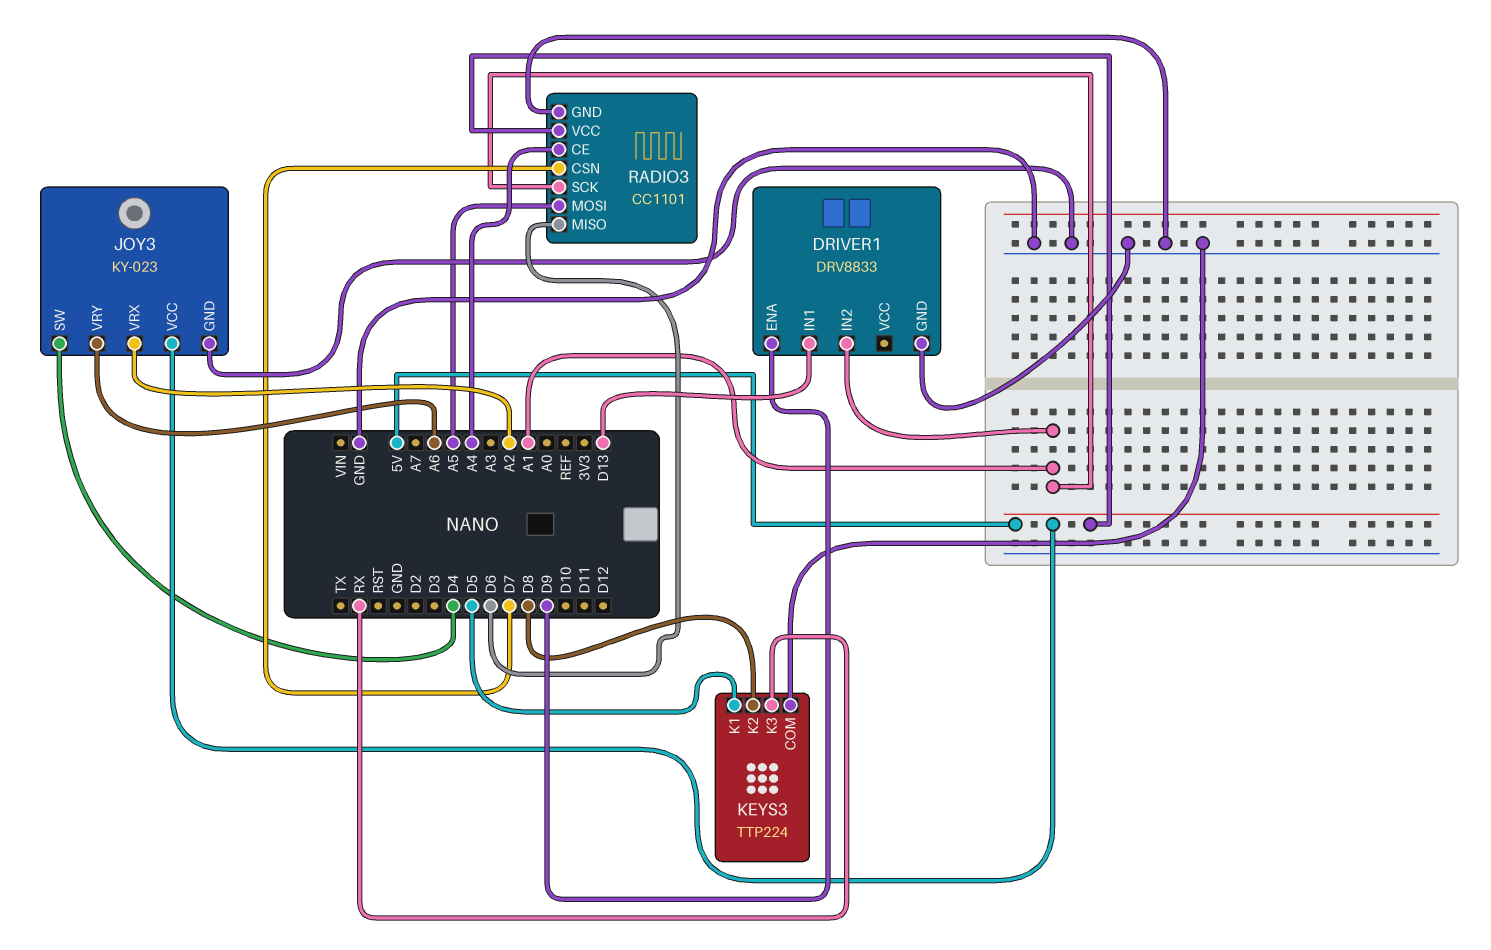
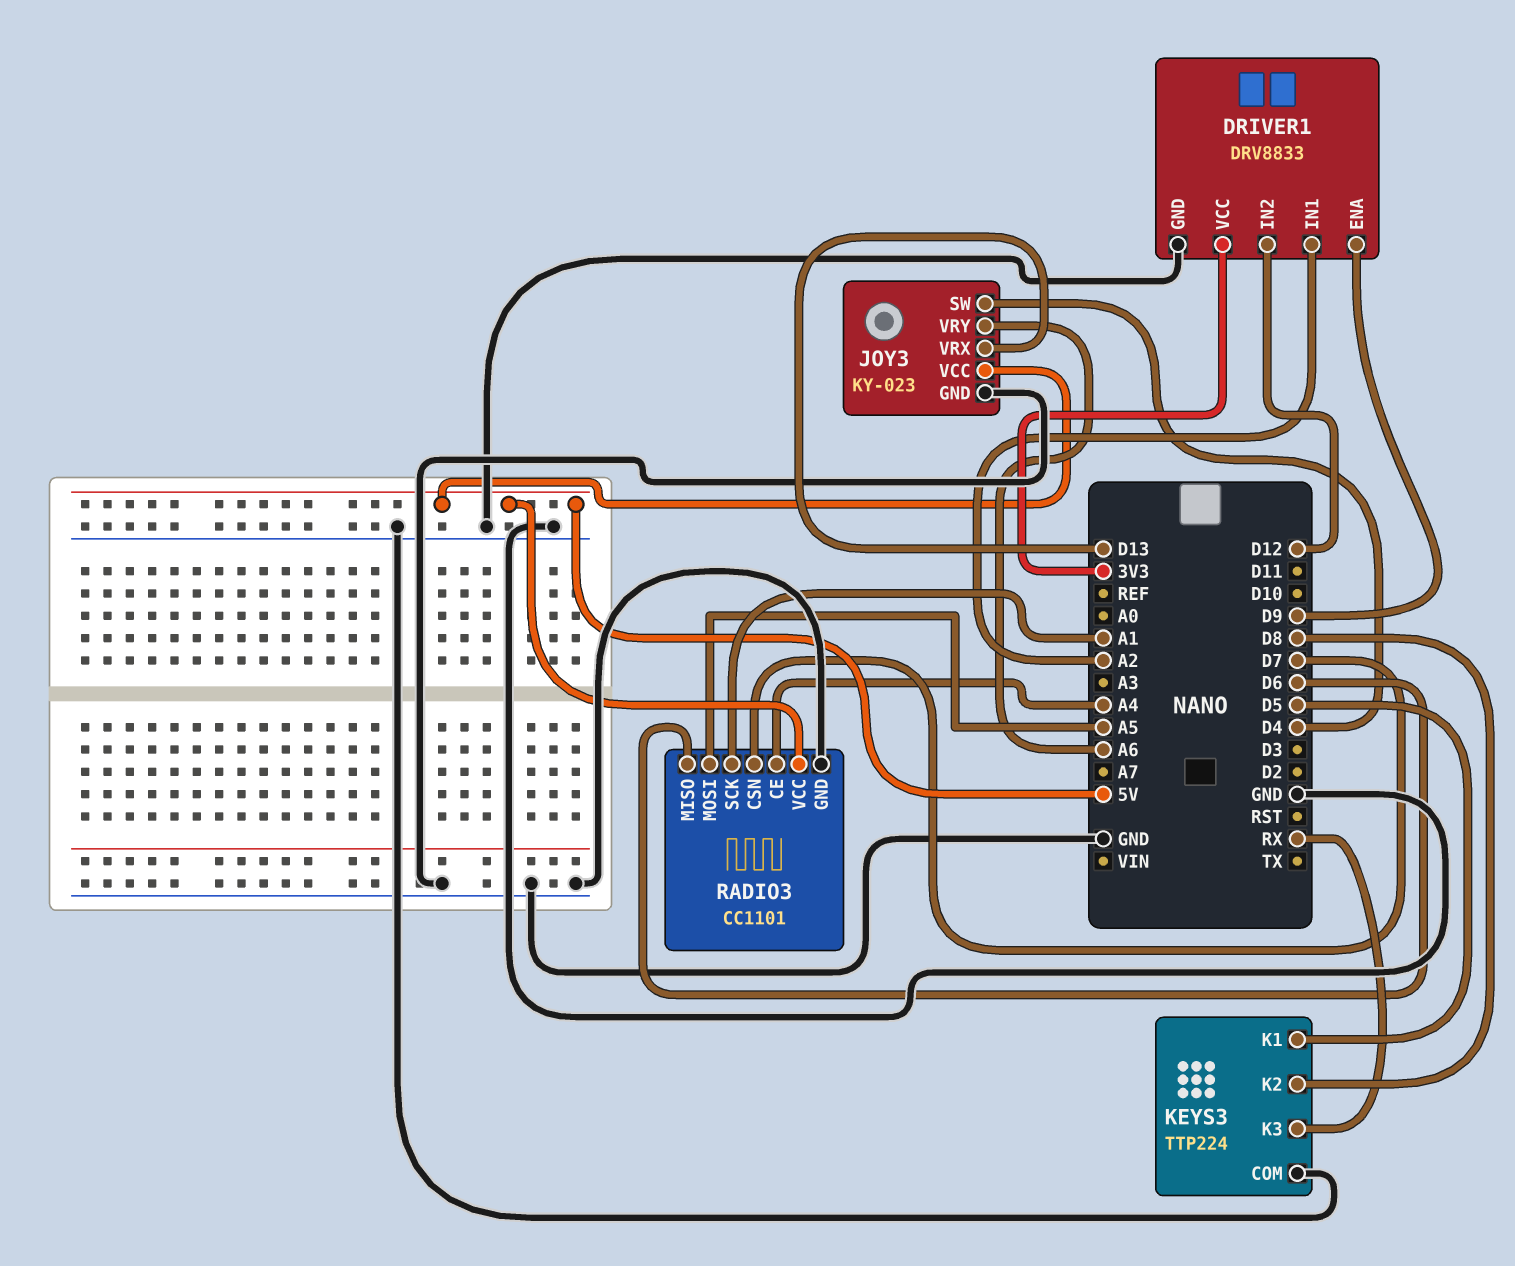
DRIVER1 pin IN1: D13 -> A2
DRIVER1 pin IN2: A1 -> D12
DRIVER1 pin VCC: none -> 3V3
JOY3 pin VRX: A2 -> D13

